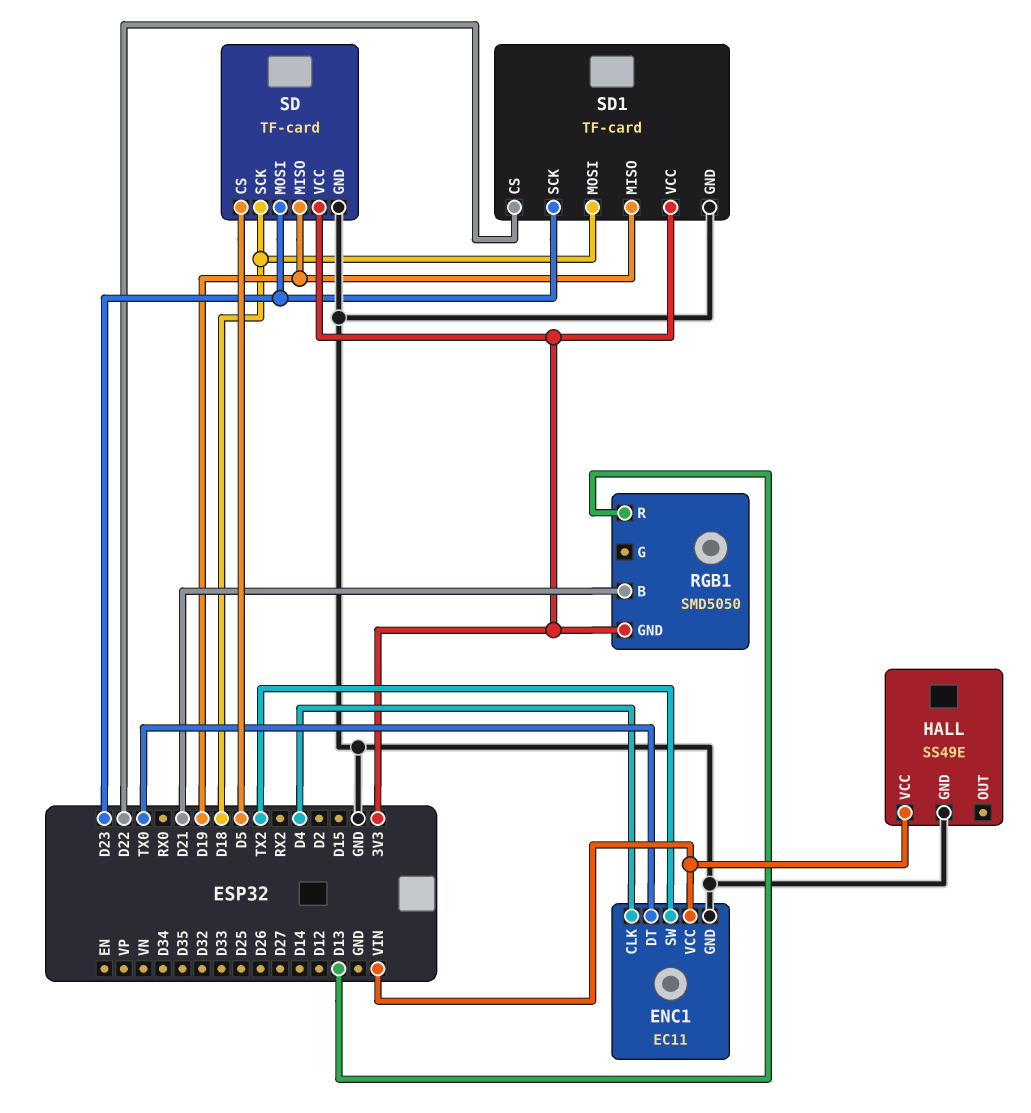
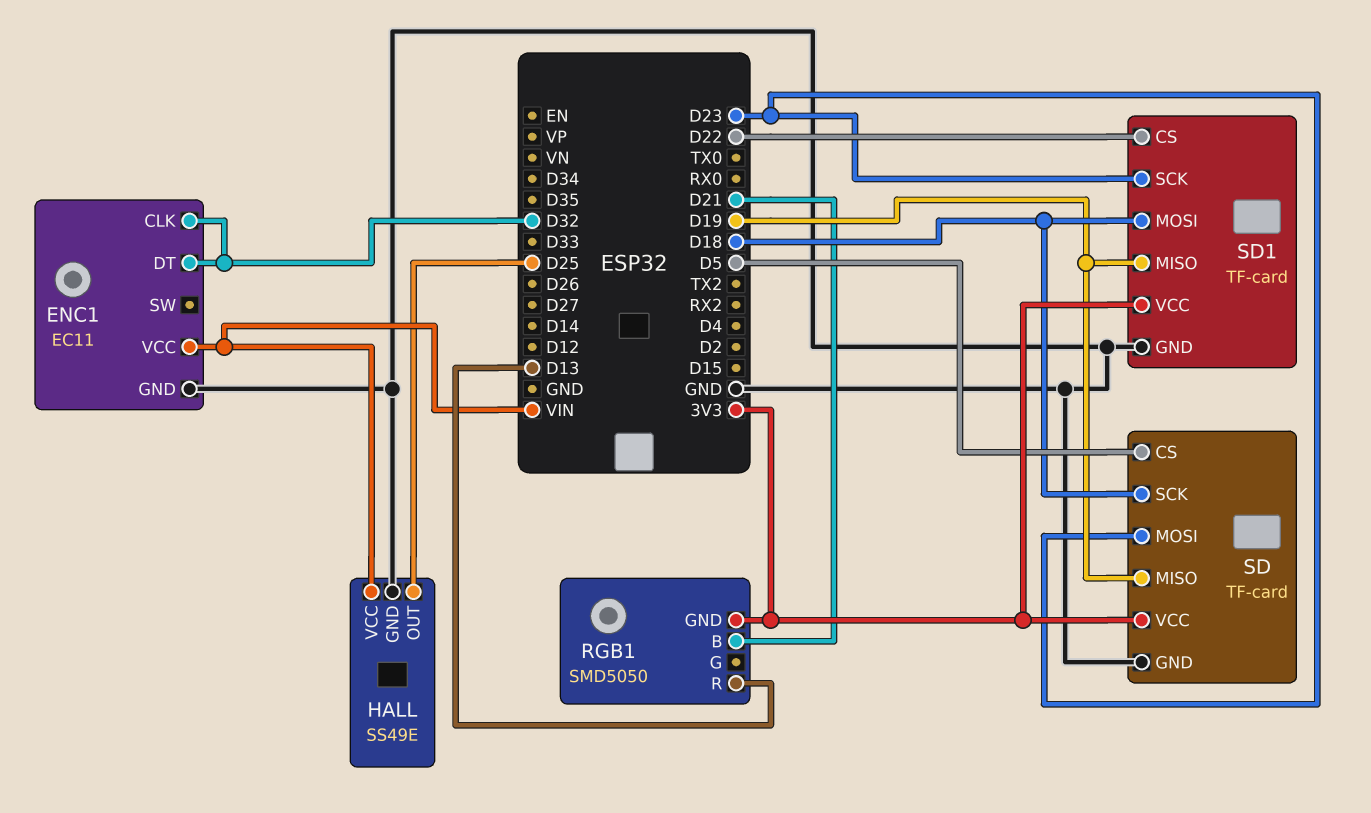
ENC1 pin CLK: D4 -> D32
ENC1 pin DT: TX0 -> D32
ENC1 pin SW: TX2 -> none
HALL pin OUT: none -> D25

